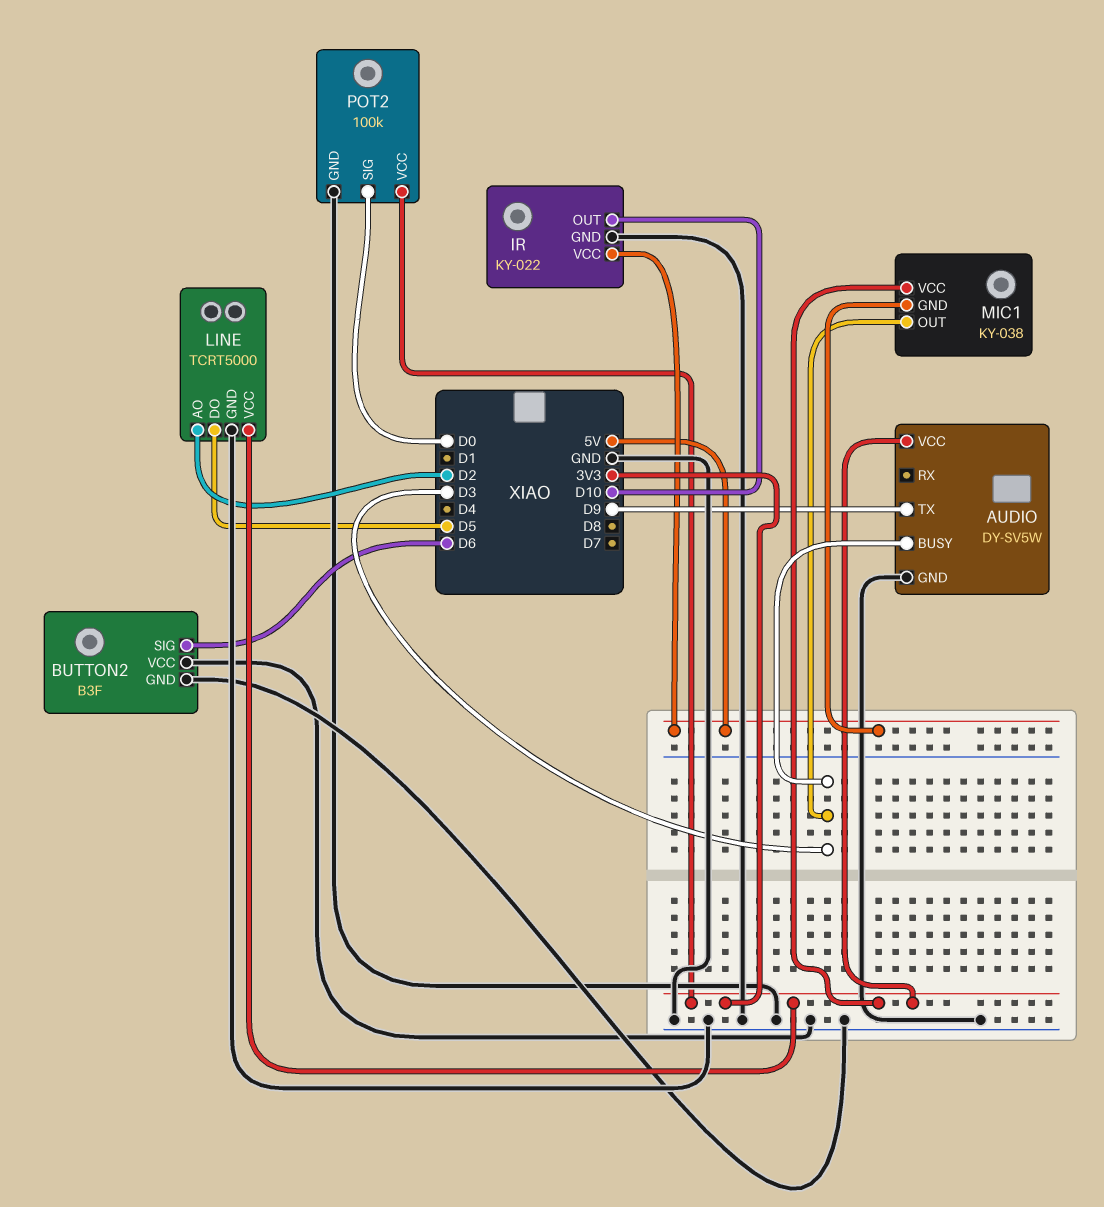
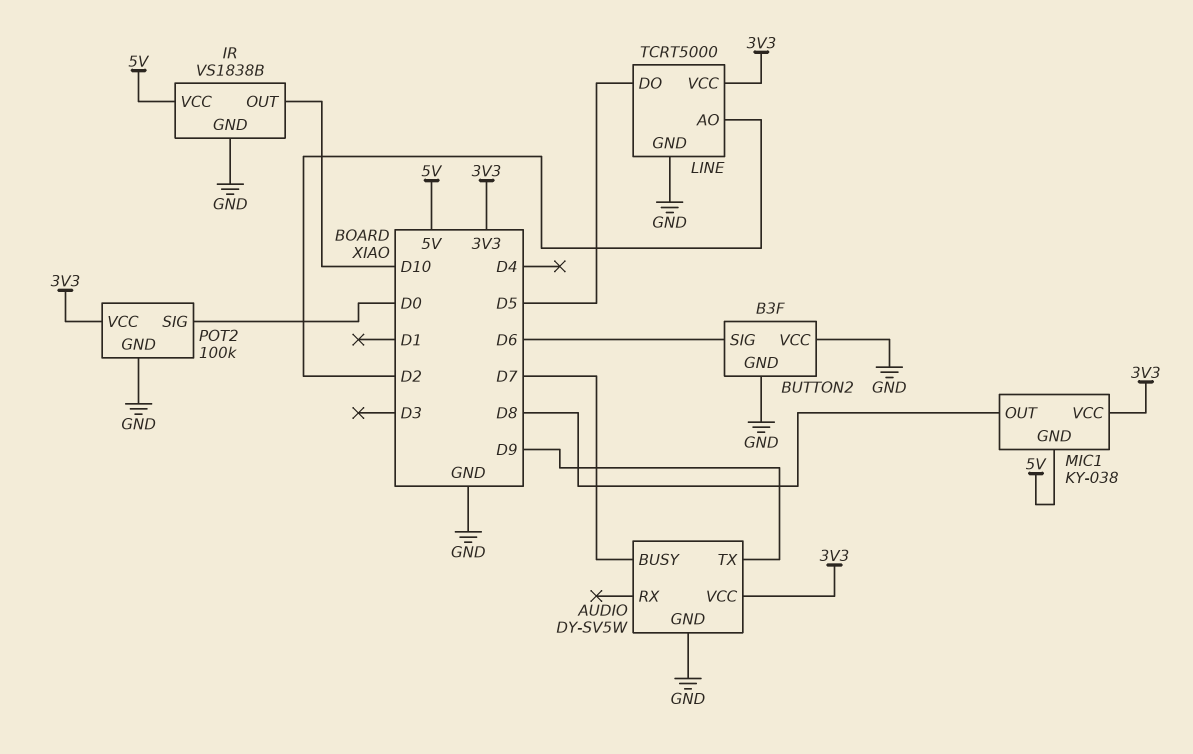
AUDIO pin BUSY: D3 -> D7
IR: KY-022 -> VS1838B
MIC1 pin OUT: D3 -> D8

